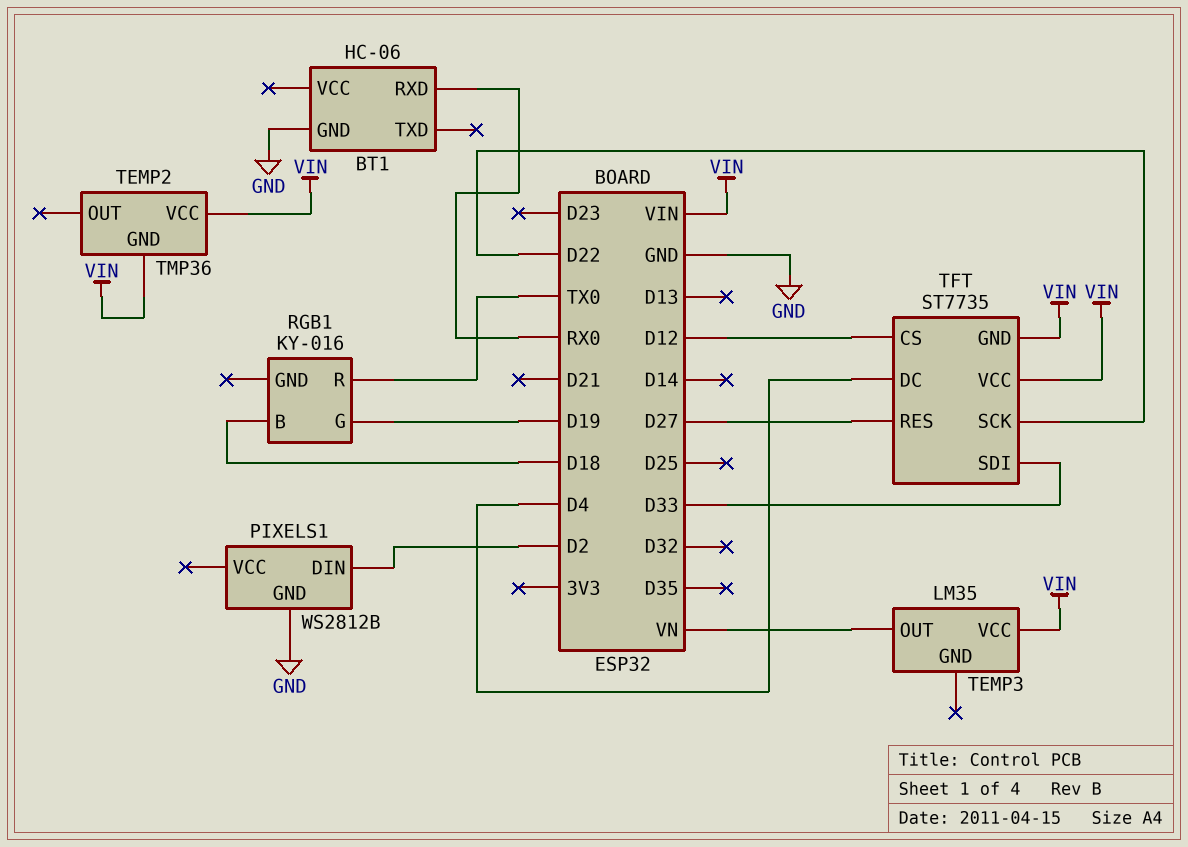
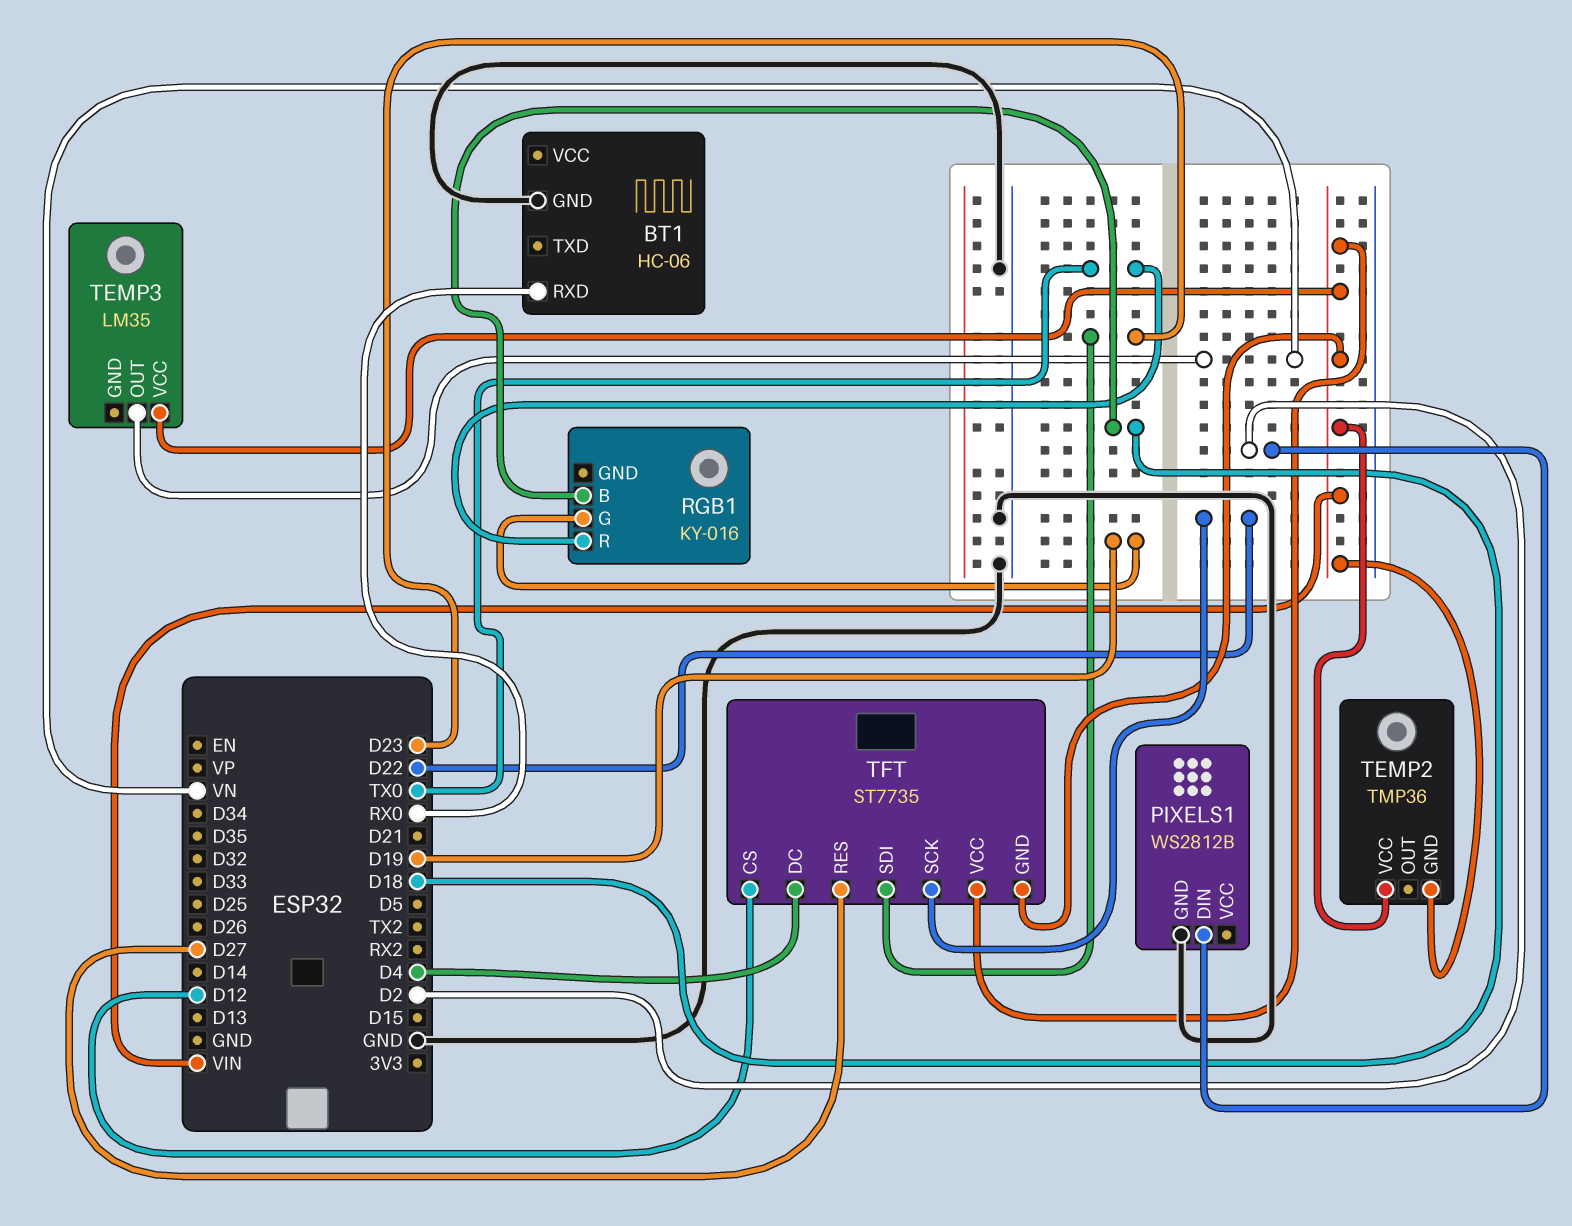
TFT pin SDI: D33 -> D23

